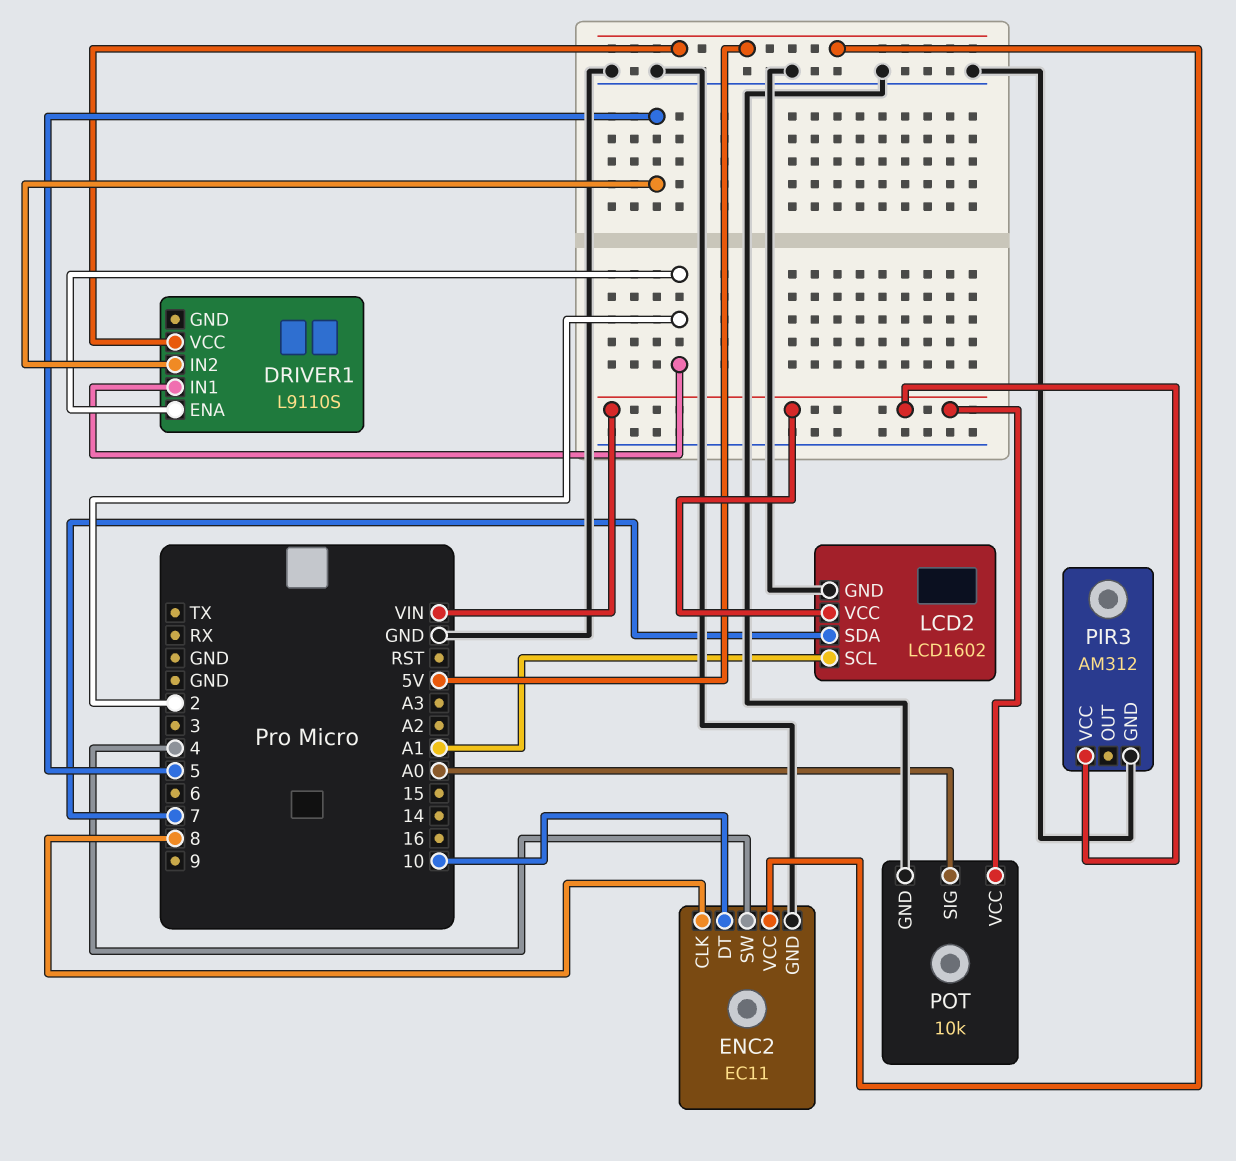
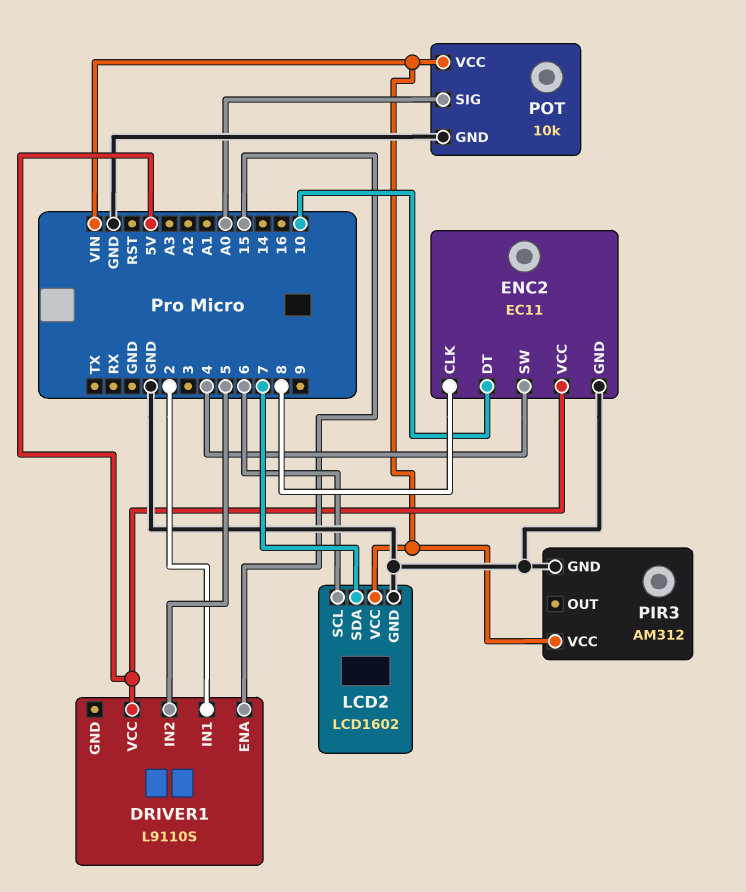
DRIVER1 pin ENA: 2 -> 15
LCD2 pin SCL: A1 -> 6

